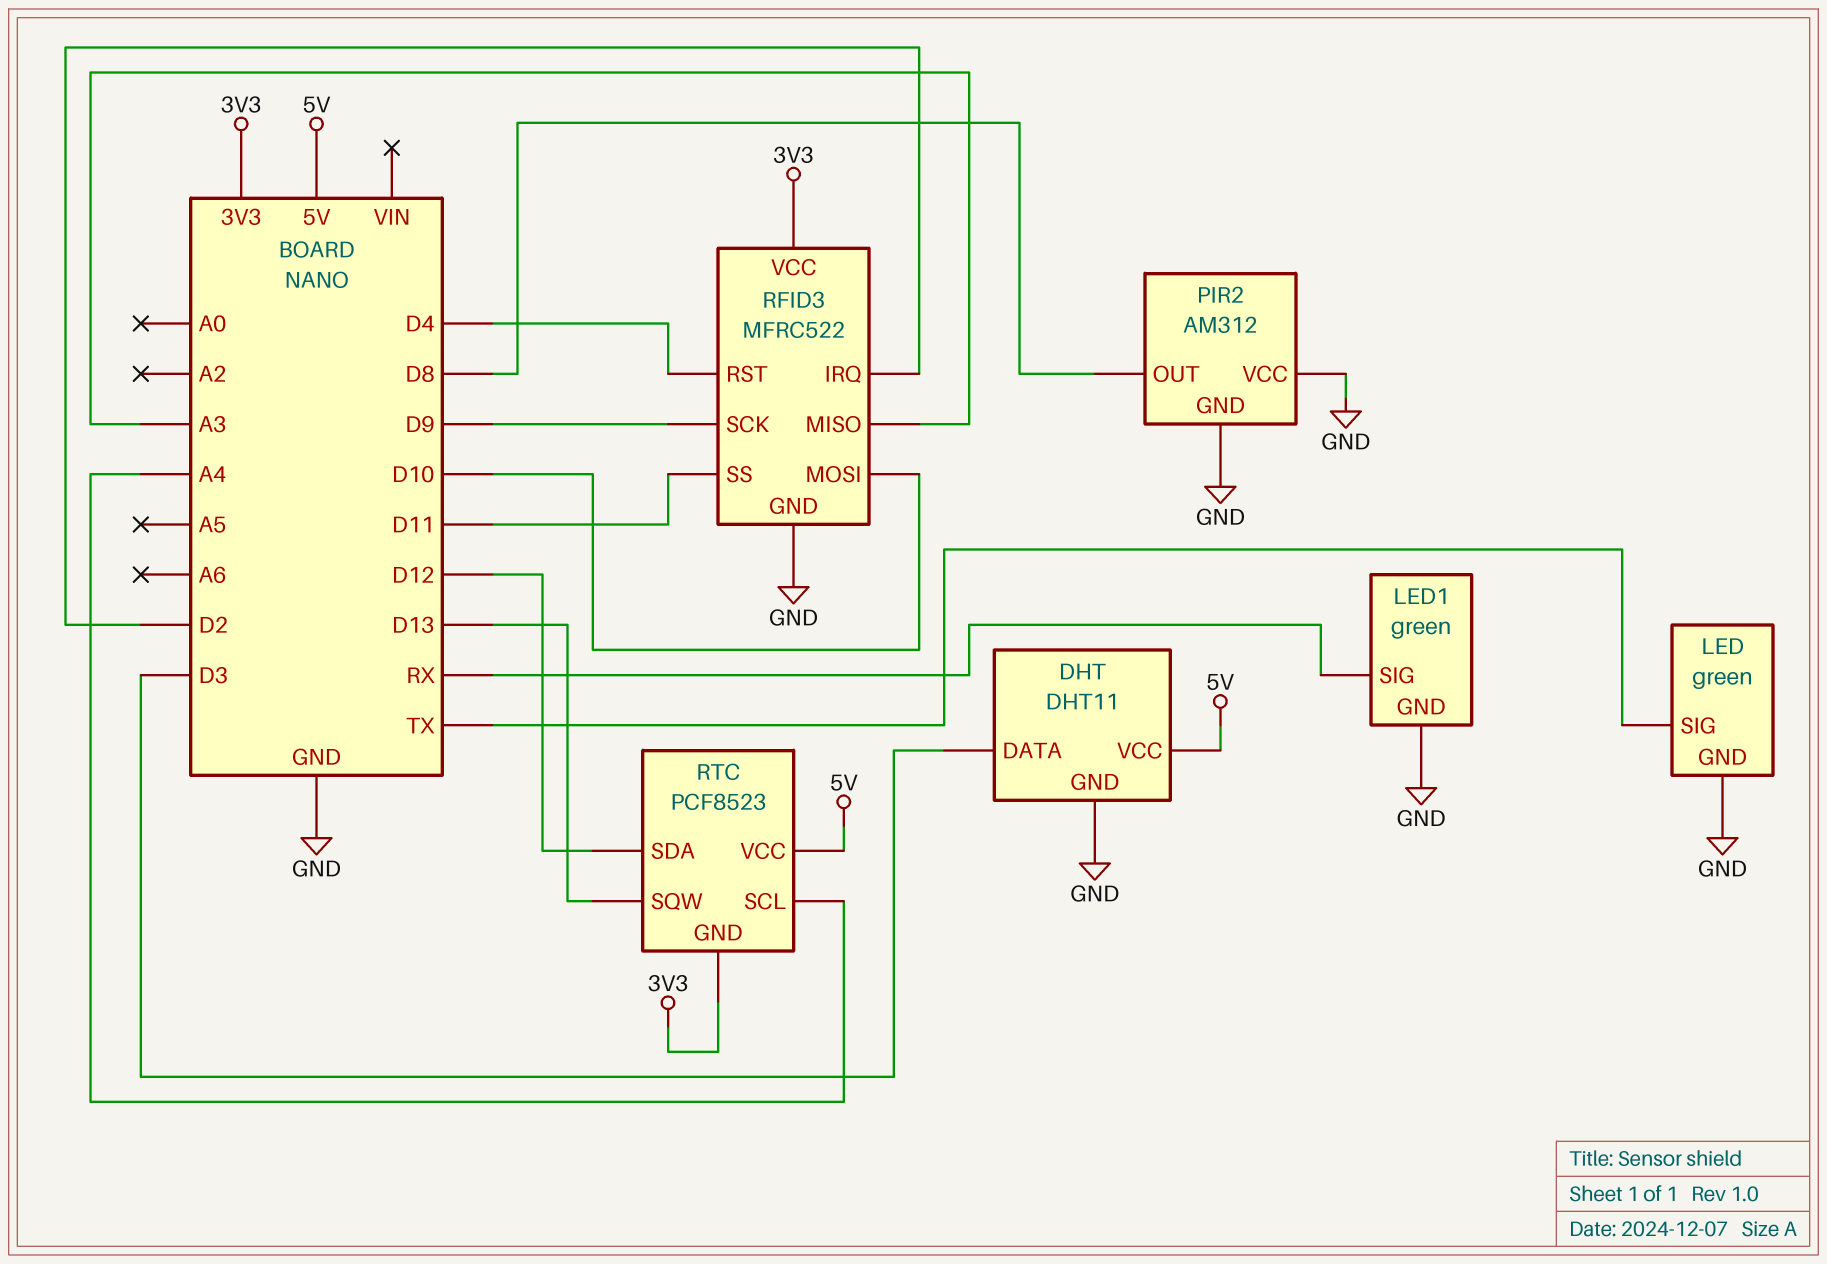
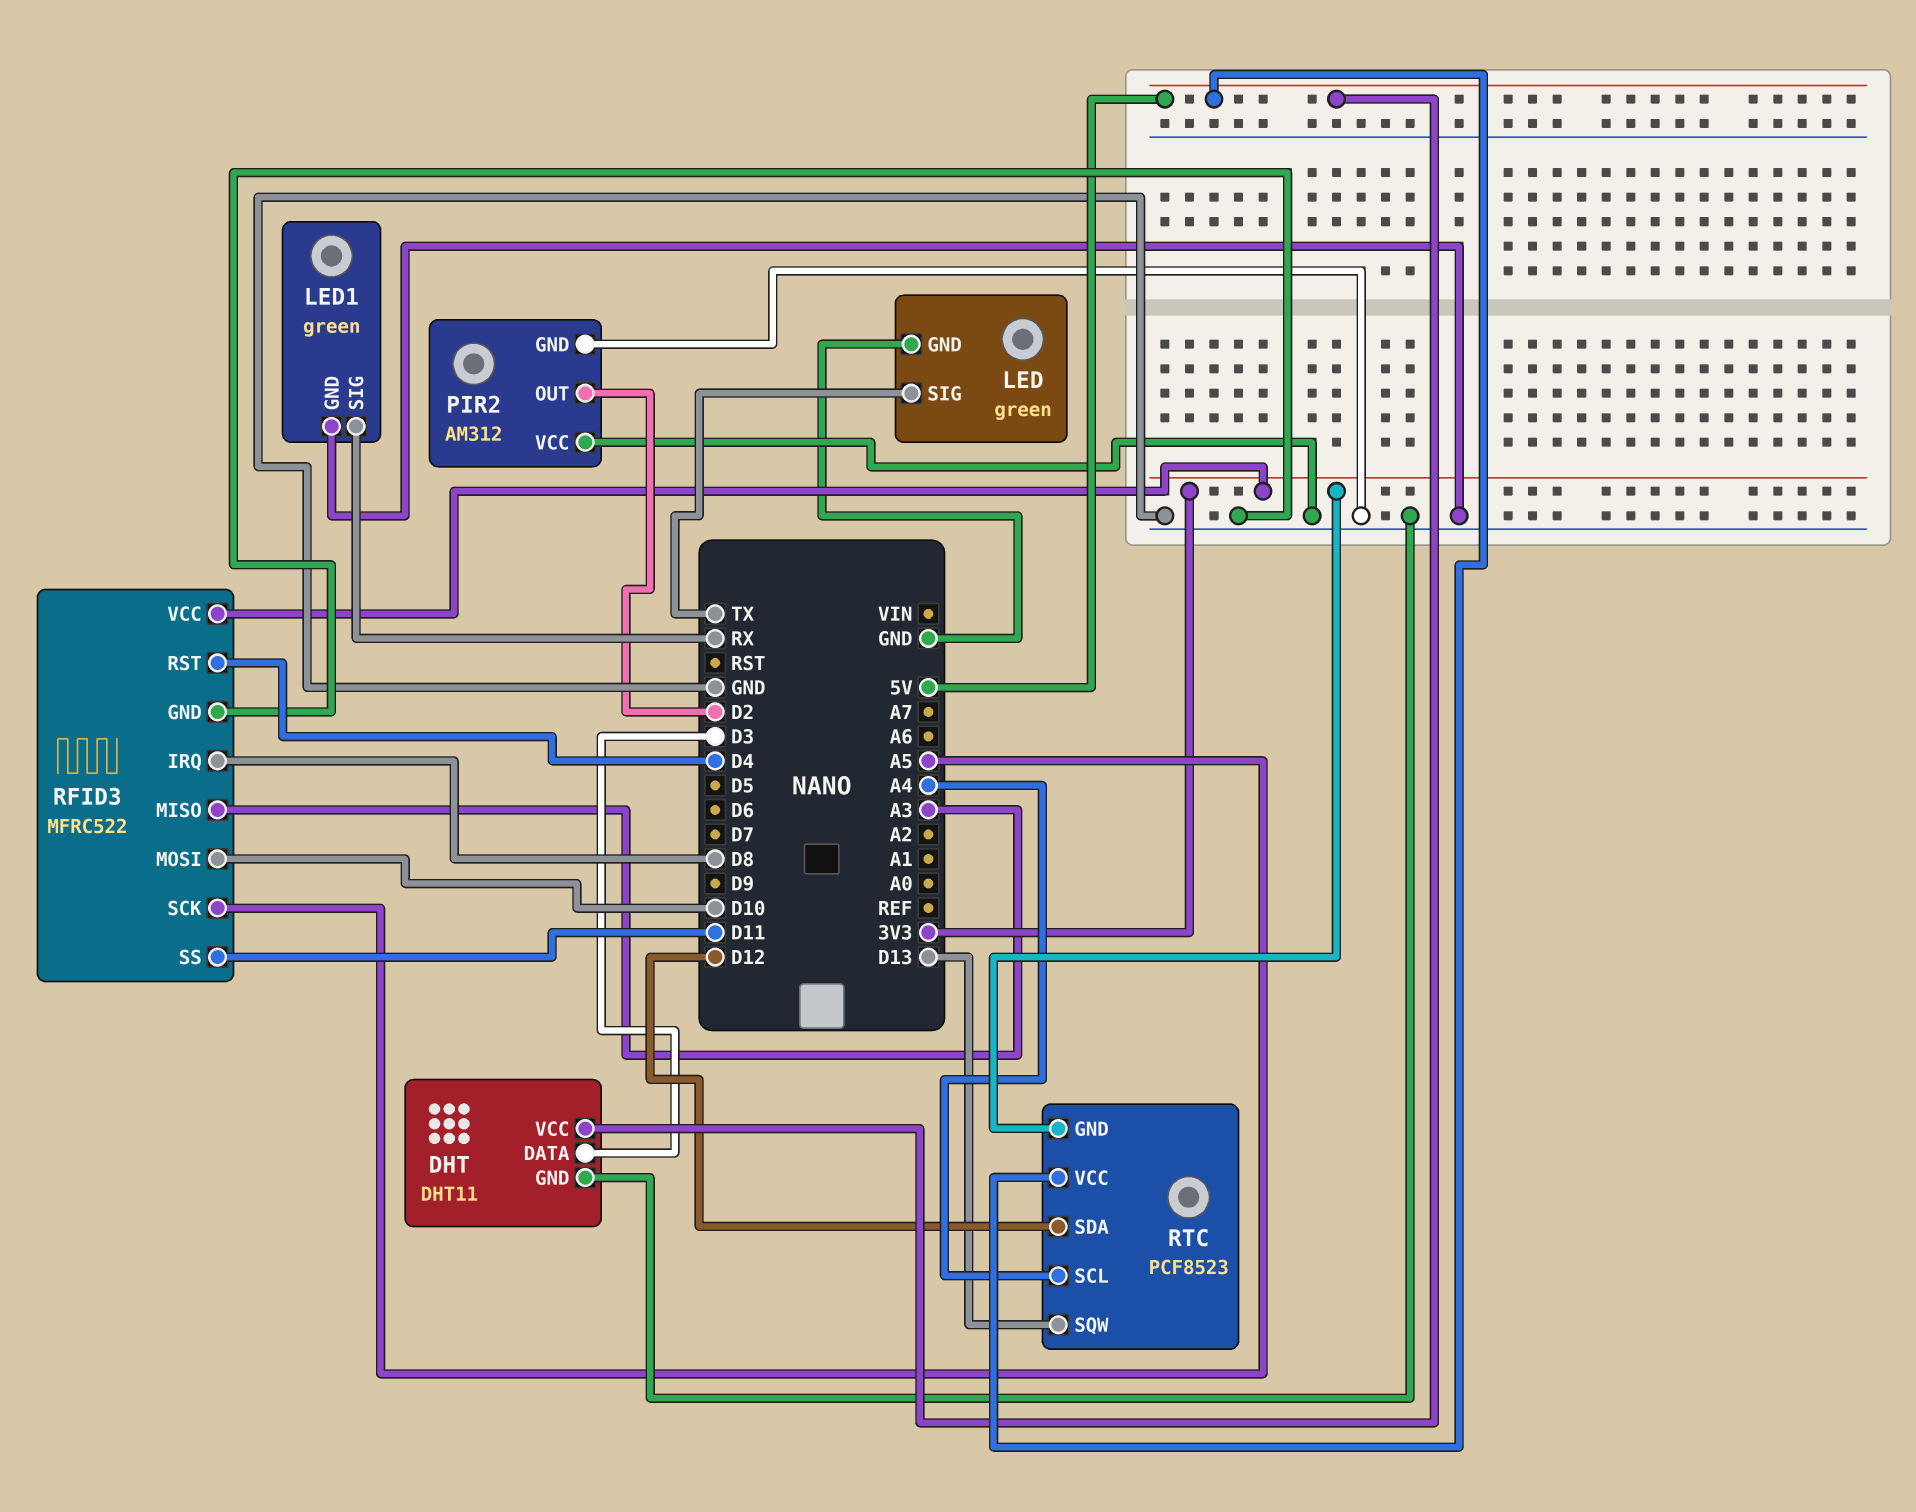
PIR2 pin OUT: D8 -> D2
RFID3 pin IRQ: D2 -> D8
RFID3 pin SCK: D9 -> A5

